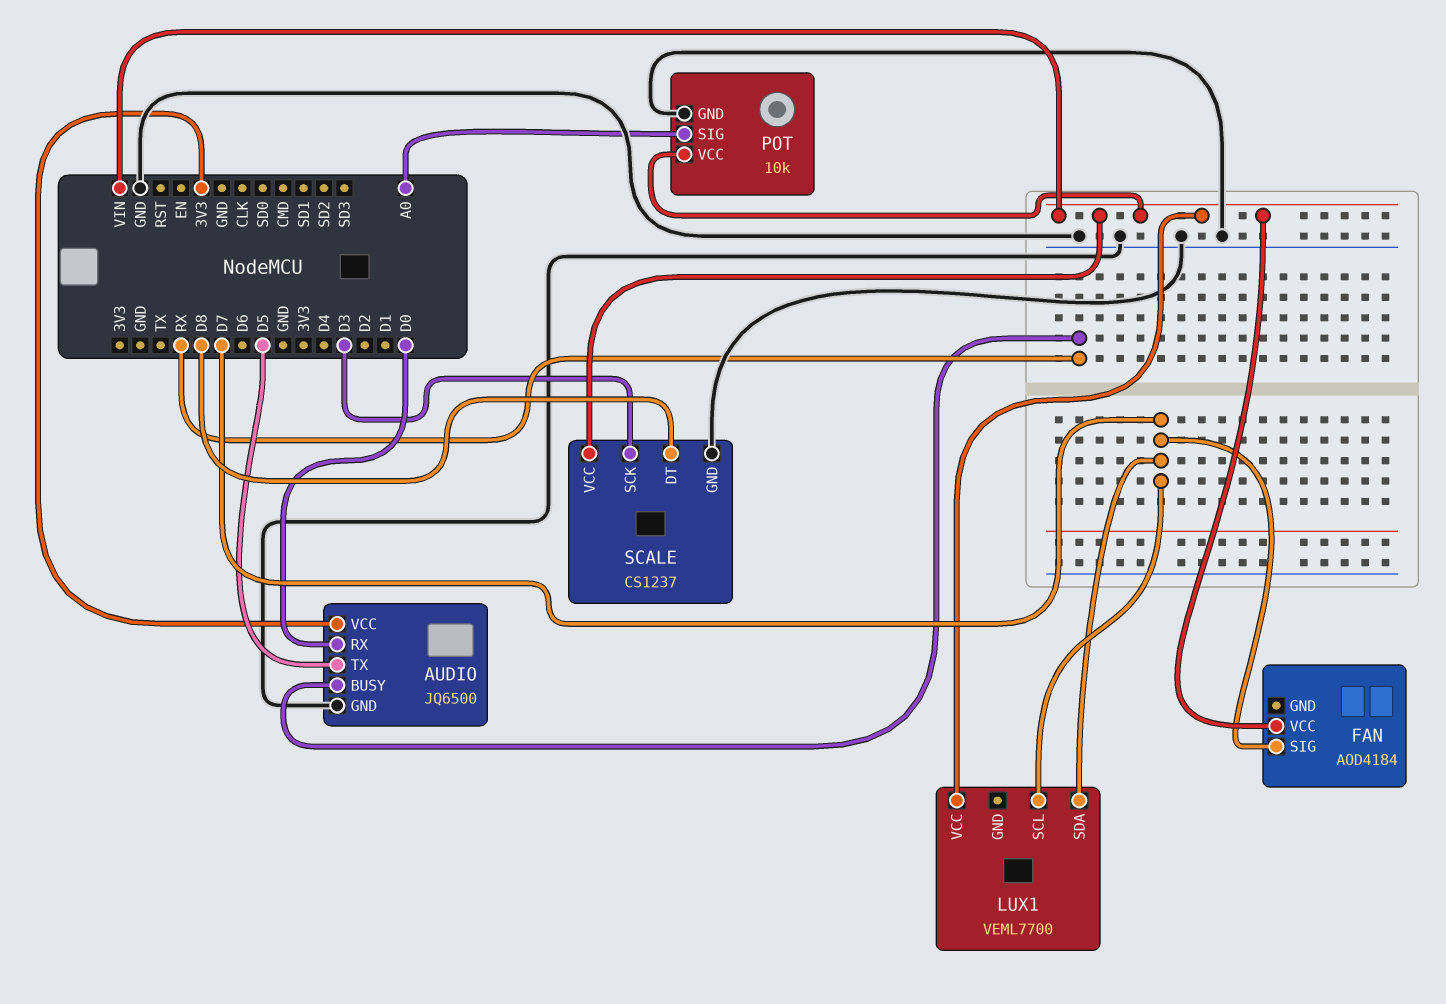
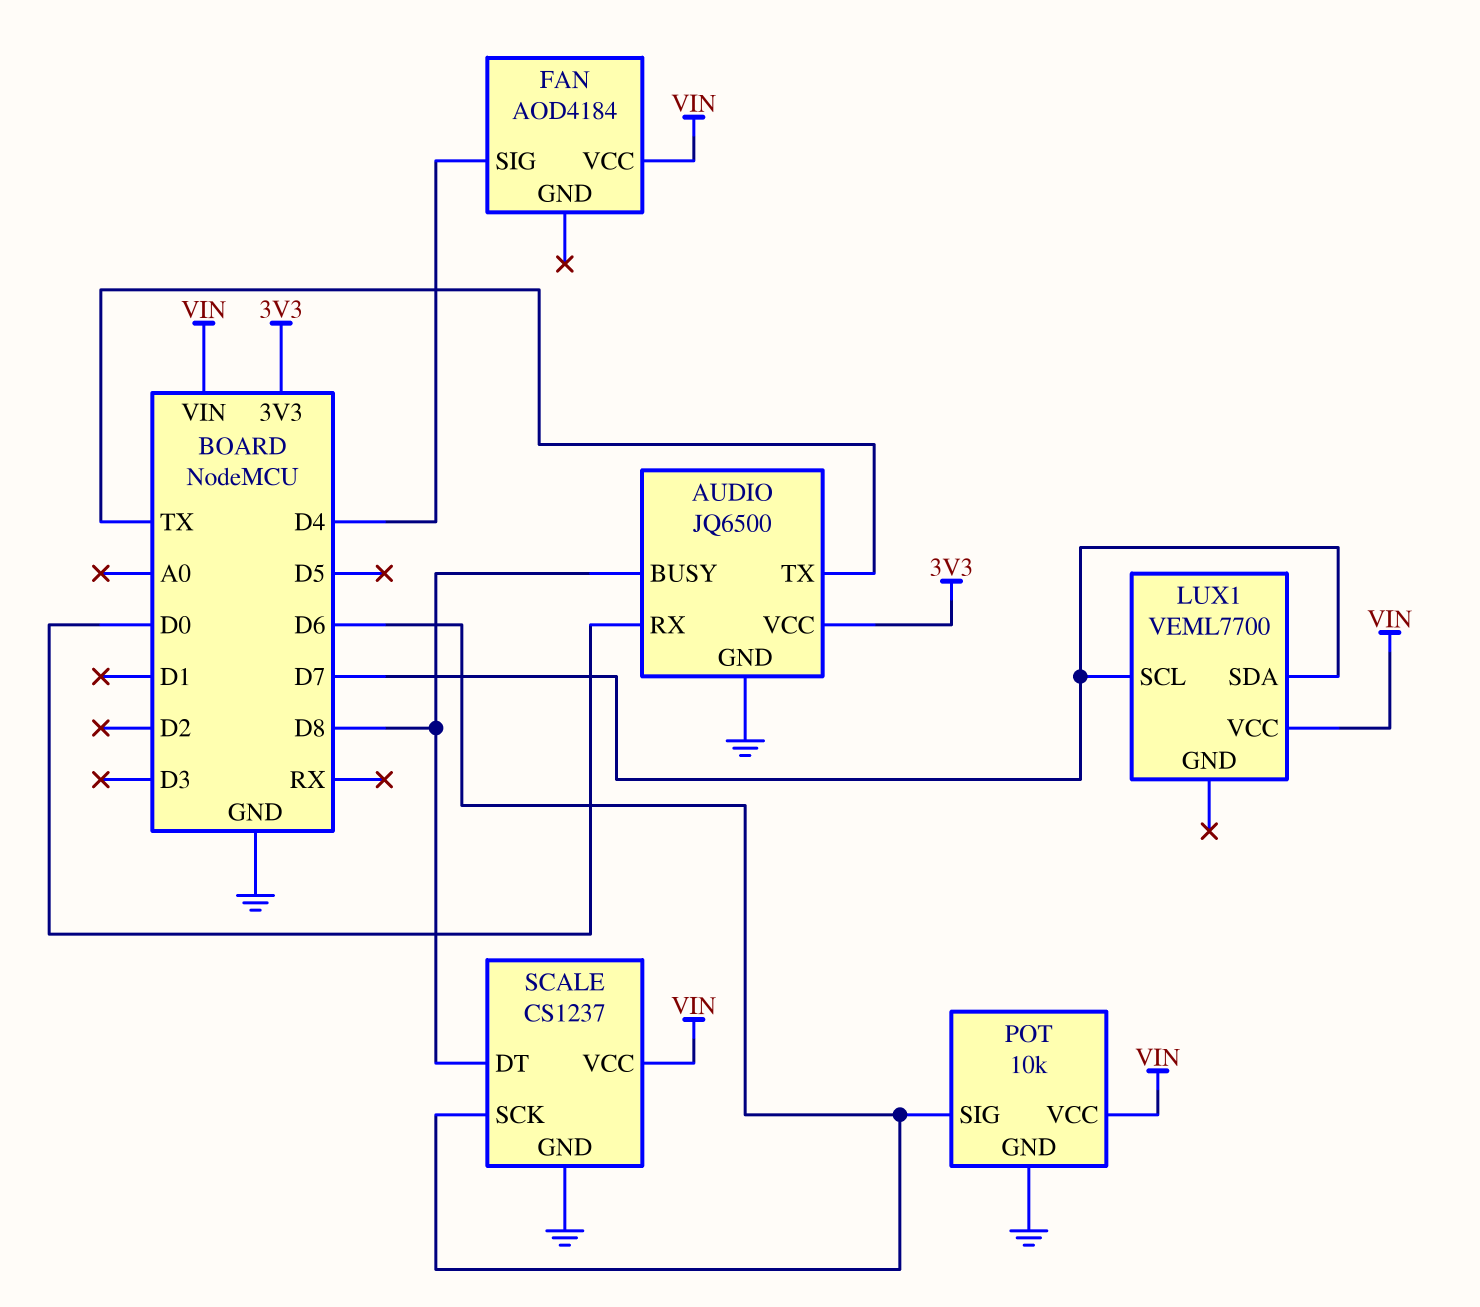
AUDIO pin BUSY: RX -> D8
AUDIO pin TX: D5 -> TX
FAN pin SIG: D7 -> D4
POT pin SIG: A0 -> D6
SCALE pin SCK: D3 -> D6

